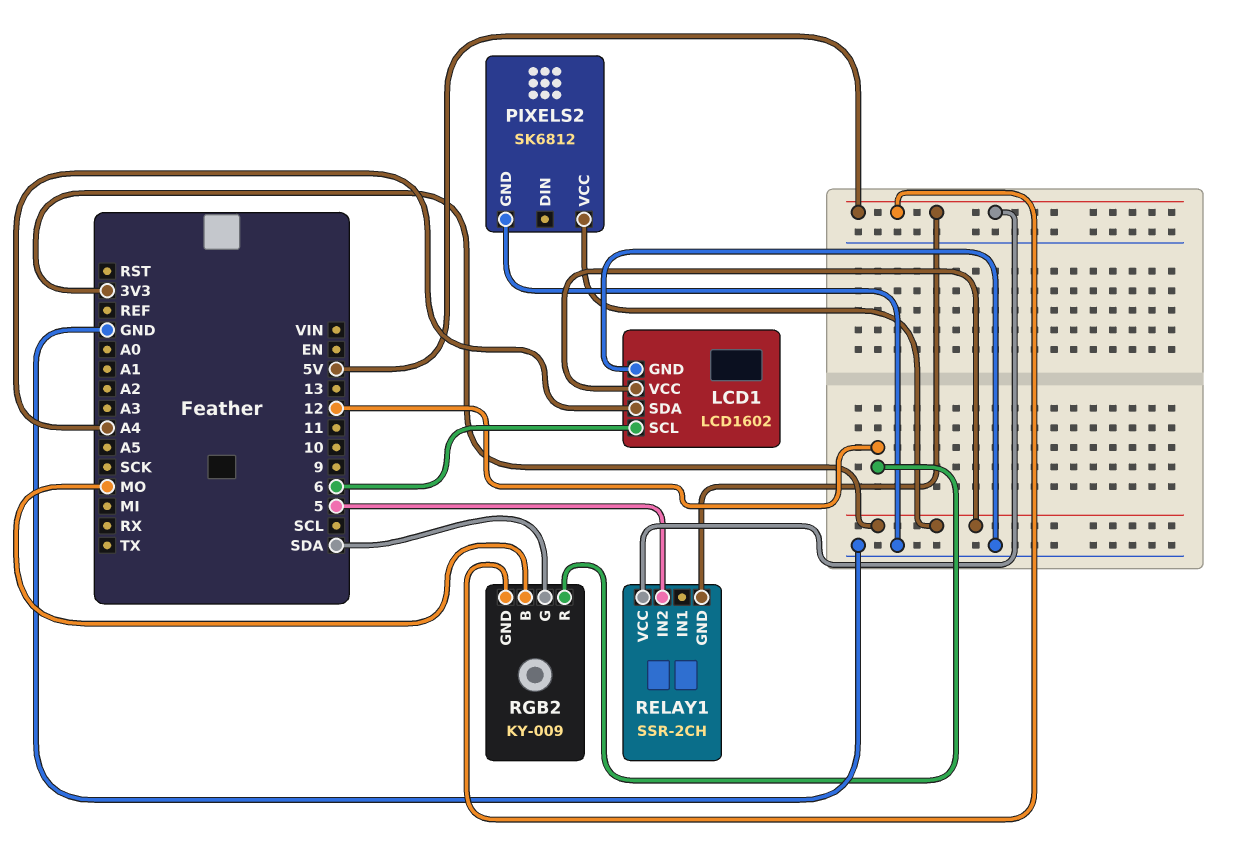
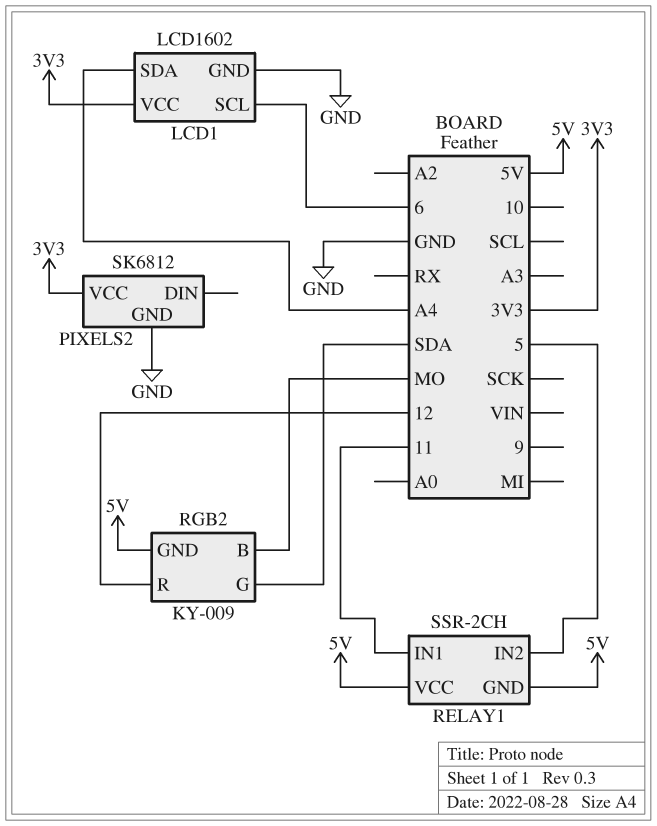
RELAY1 pin IN1: none -> 11

